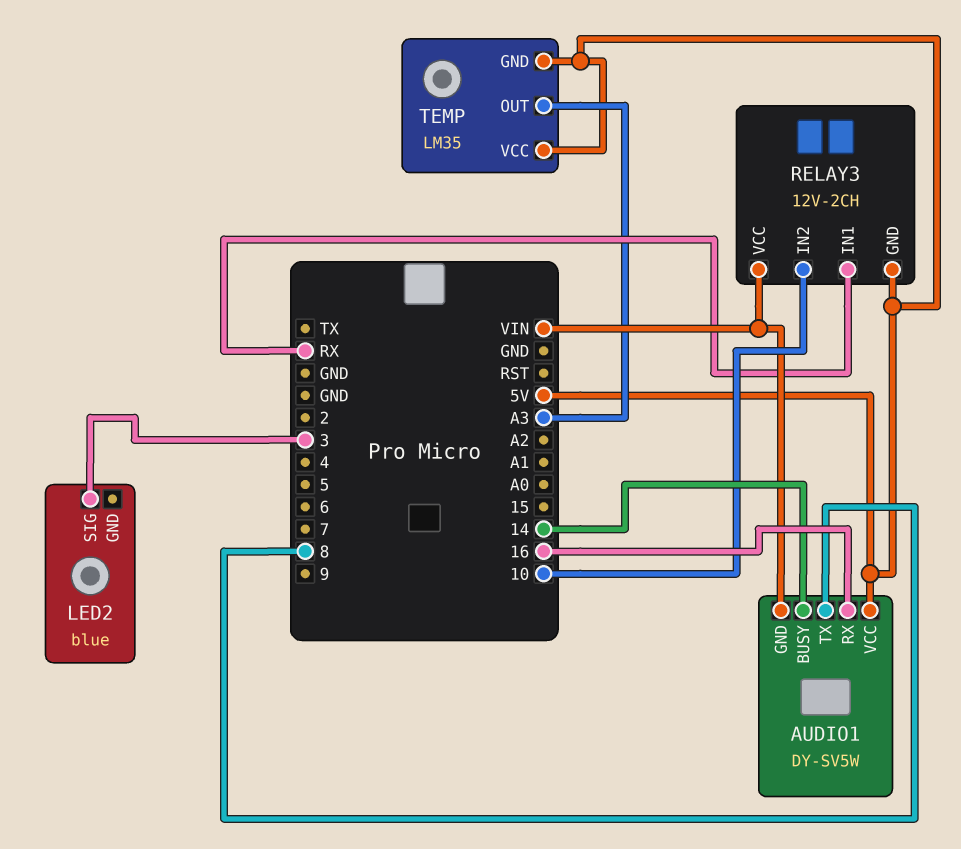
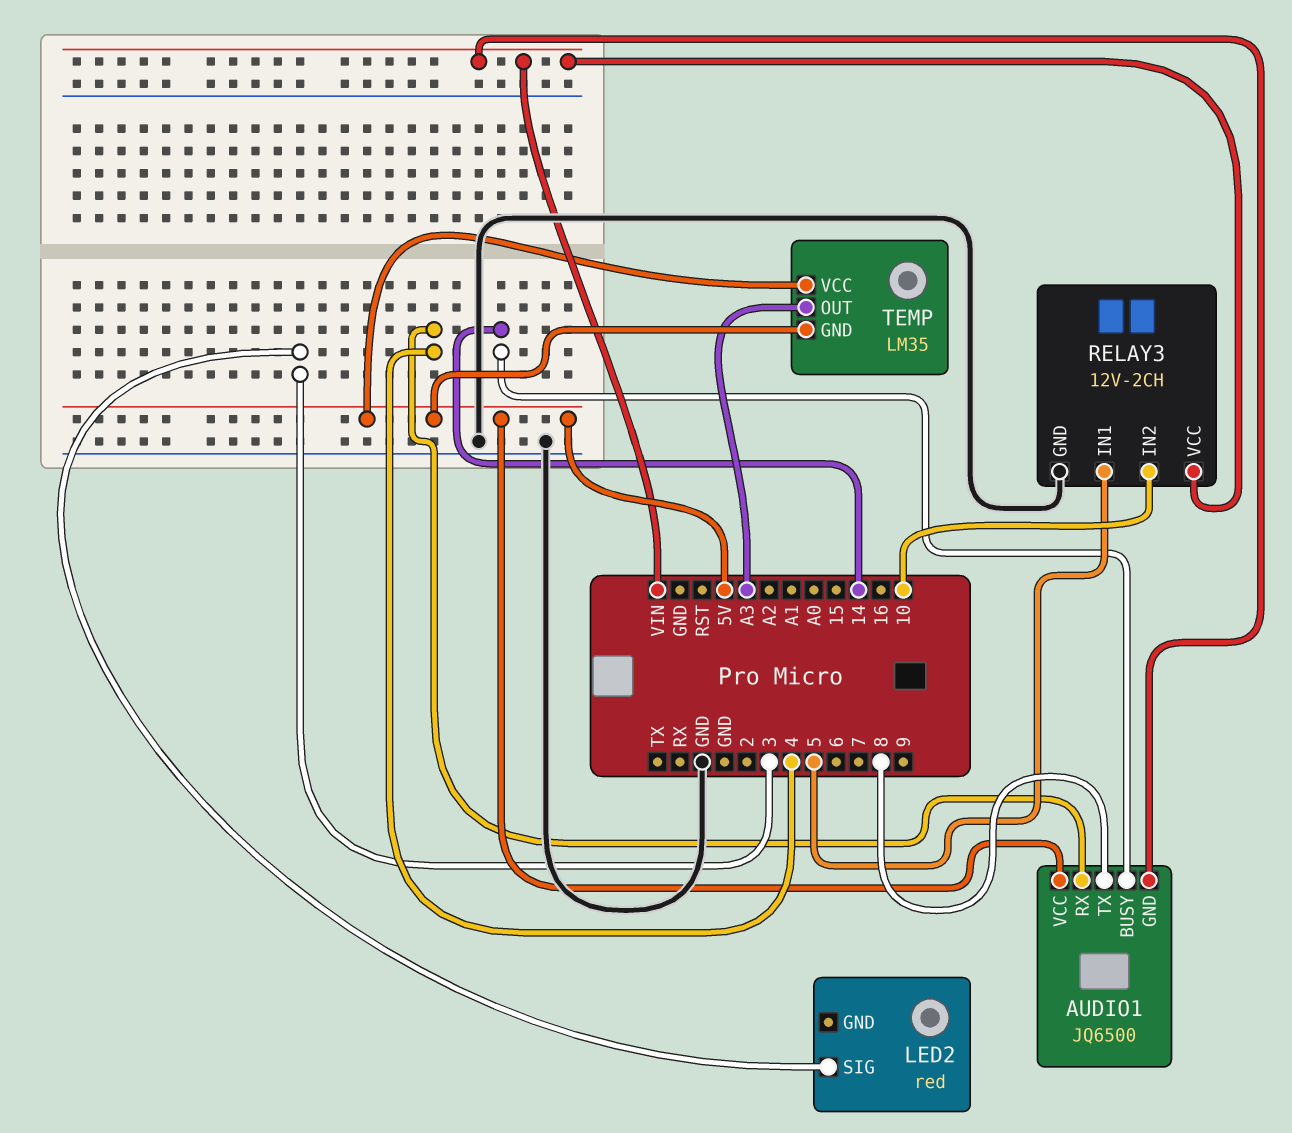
AUDIO1: DY-SV5W -> JQ6500
AUDIO1 pin RX: 16 -> 4
LED2: blue -> red
RELAY3 pin GND: 5V -> GND
RELAY3 pin IN1: RX -> 5

